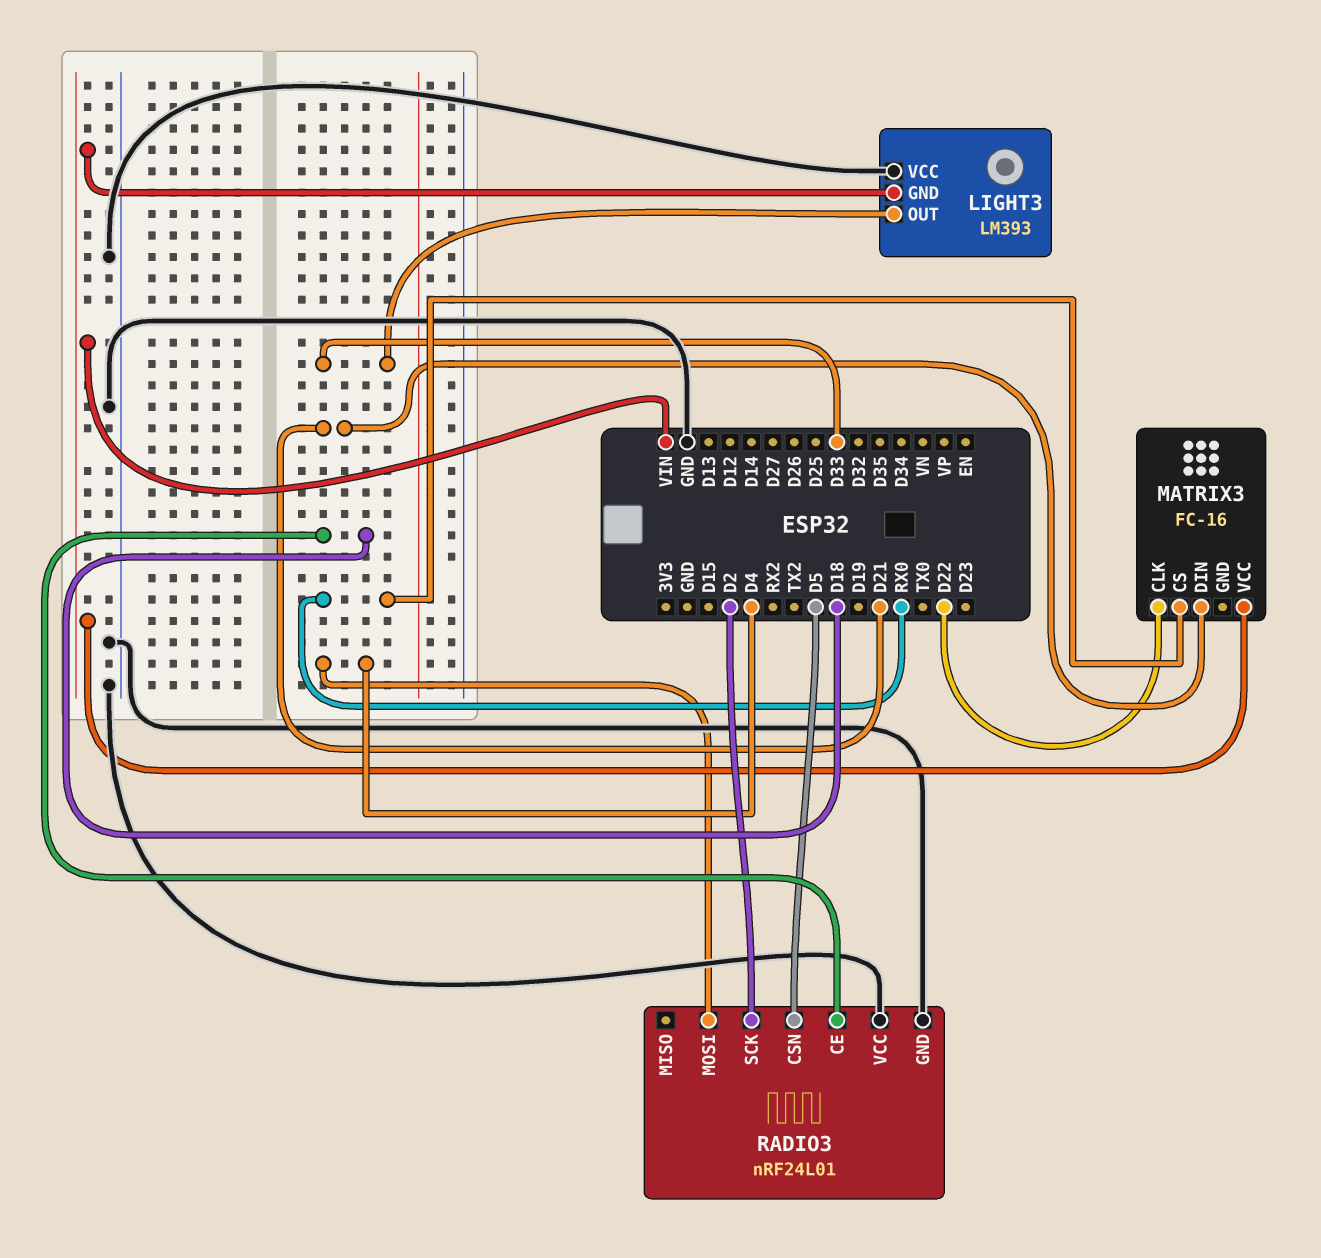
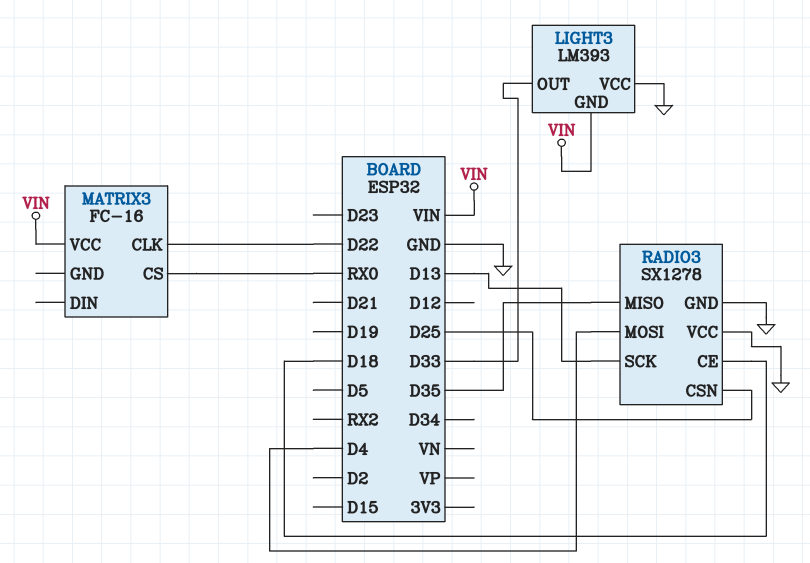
MATRIX3 pin DIN: D21 -> none
RADIO3: nRF24L01 -> SX1278
RADIO3 pin CSN: D5 -> D25
RADIO3 pin MISO: none -> D35
RADIO3 pin SCK: D2 -> D13

